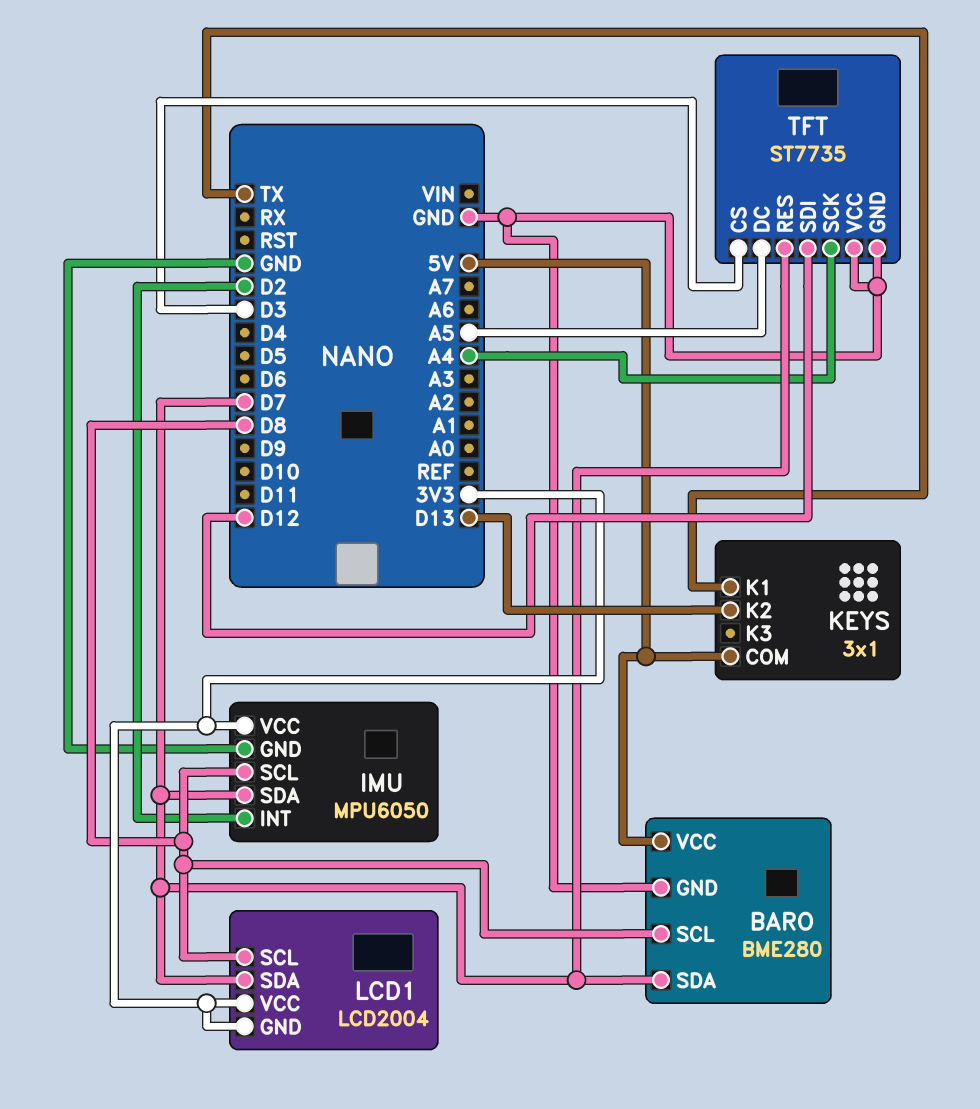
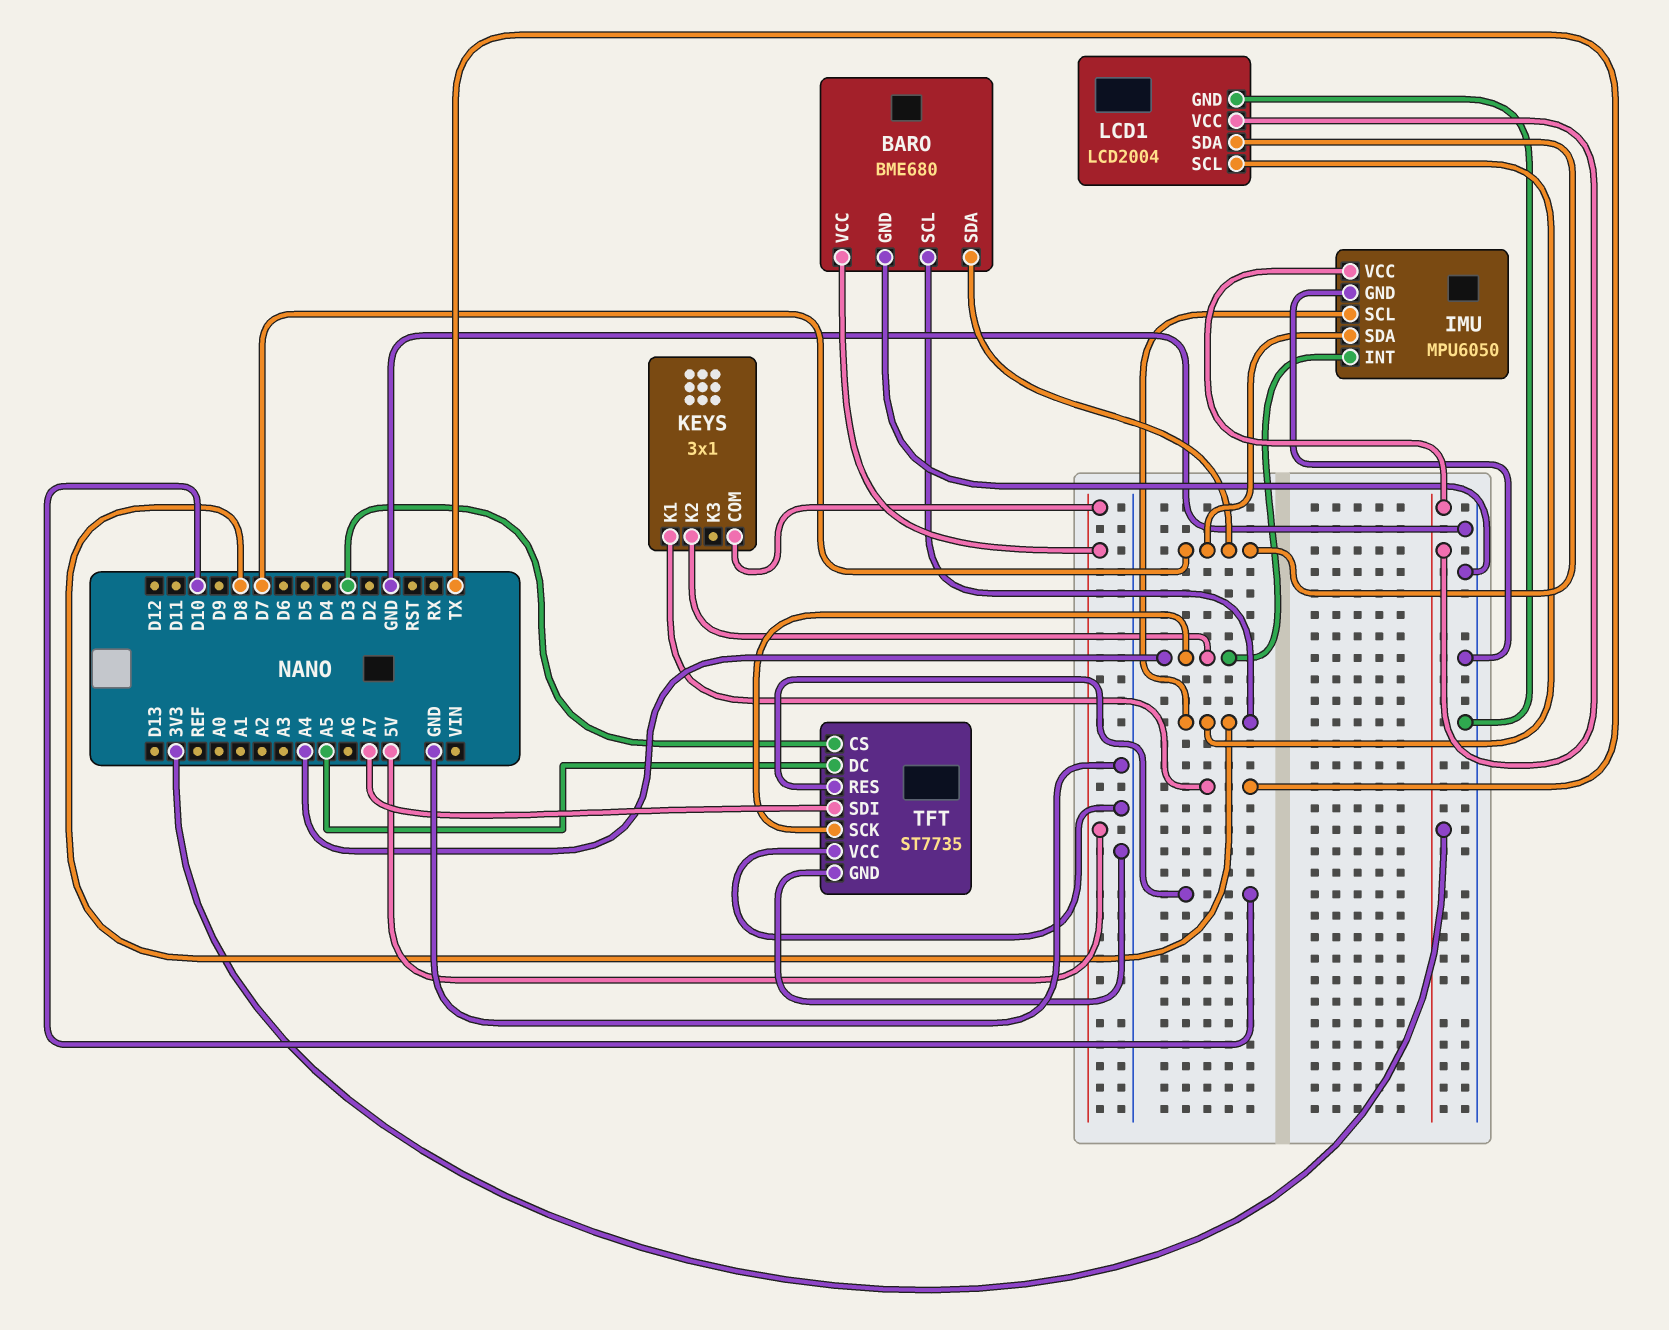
BARO: BME280 -> BME680
IMU pin INT: D2 -> A4
KEYS pin K2: D13 -> A4
LCD1 pin GND: 3V3 -> GND
TFT pin RES: D7 -> D10
TFT pin SDI: D12 -> A7

